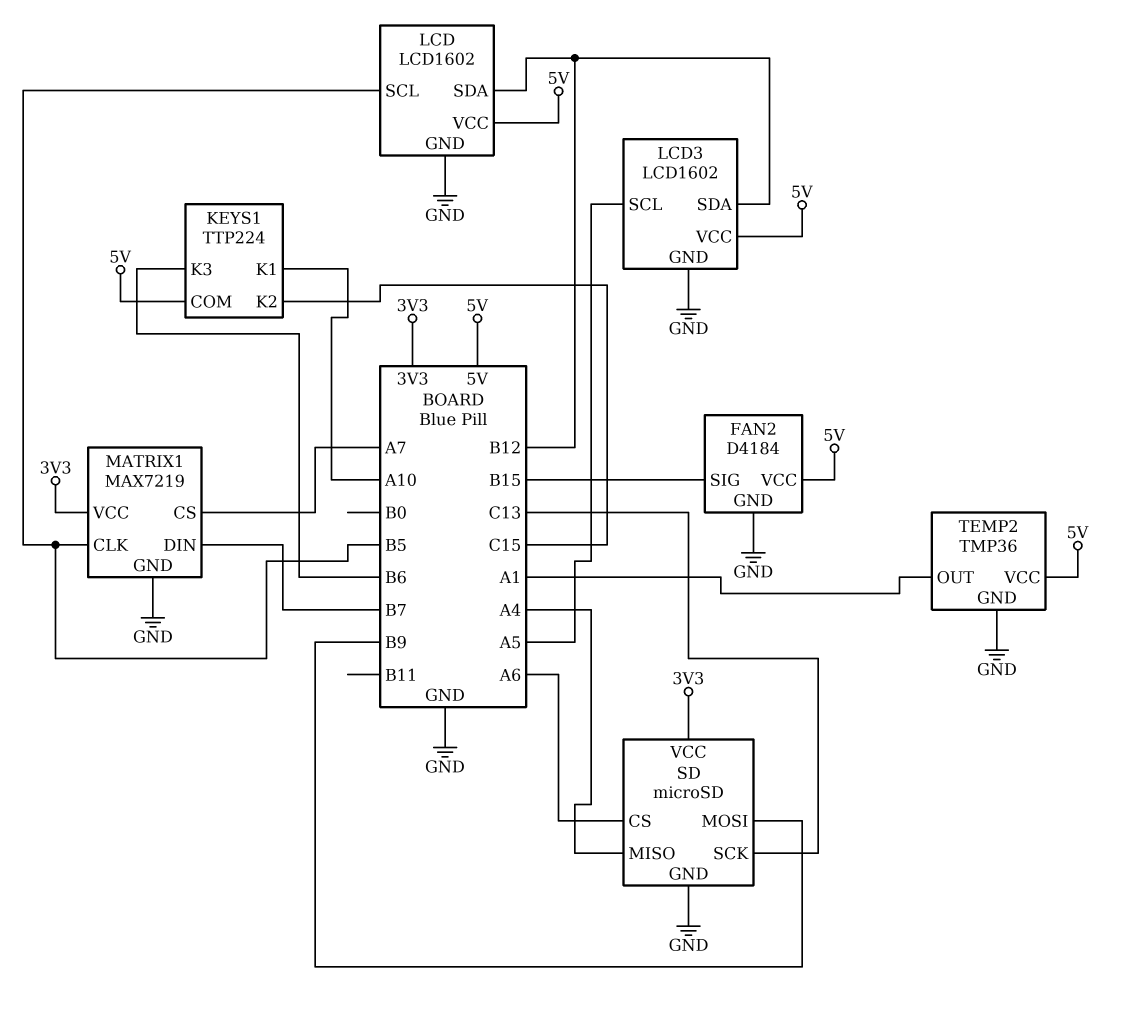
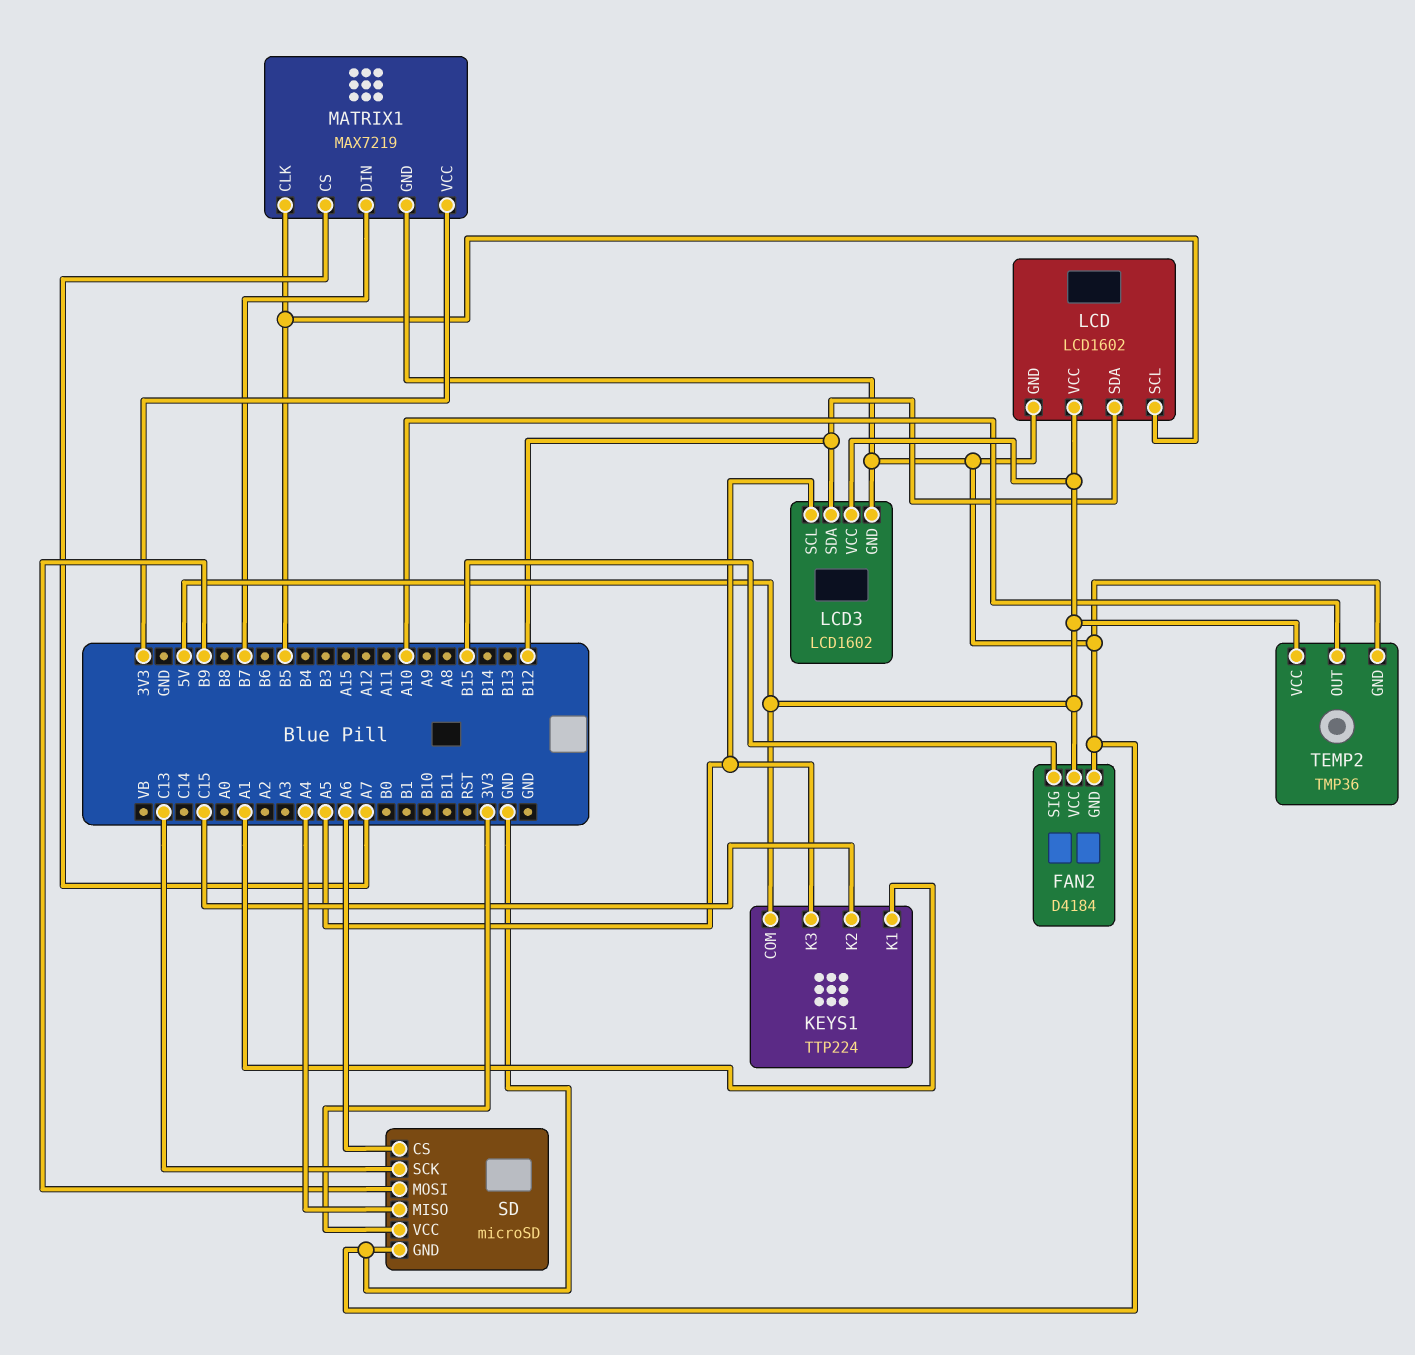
KEYS1 pin K1: A10 -> A1
KEYS1 pin K3: B6 -> A5
TEMP2 pin OUT: A1 -> A10

